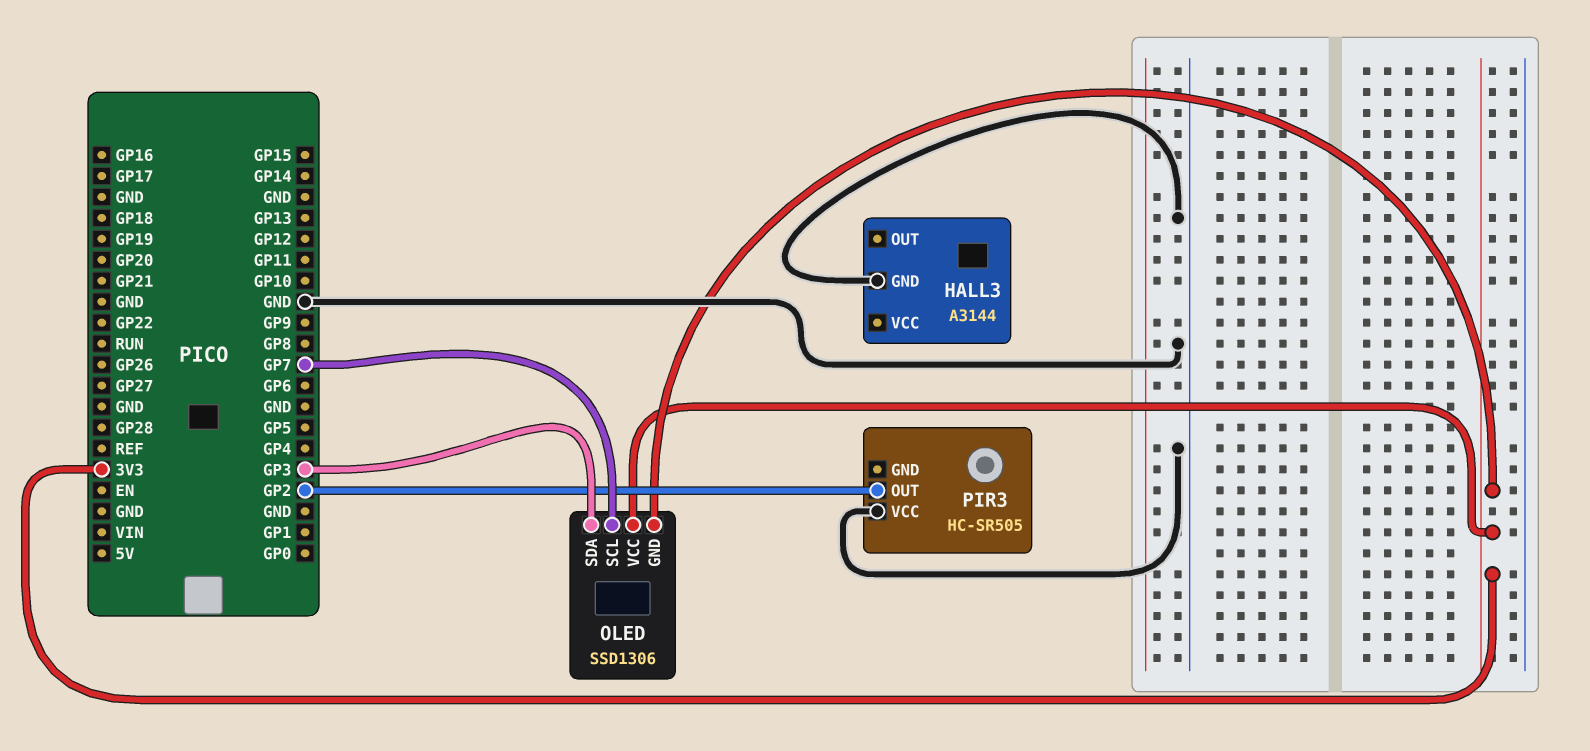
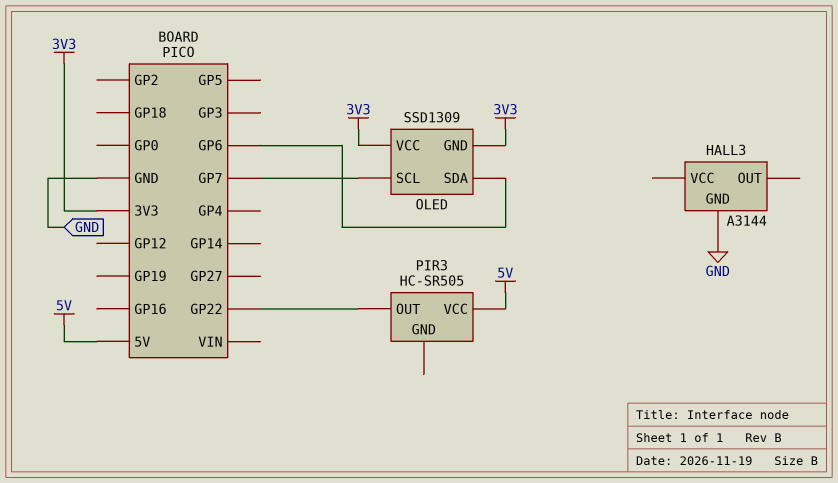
OLED: SSD1306 -> SSD1309
OLED pin SDA: GP3 -> GP6
PIR3 pin OUT: GP2 -> GP22
PIR3 pin VCC: GND -> 5V

